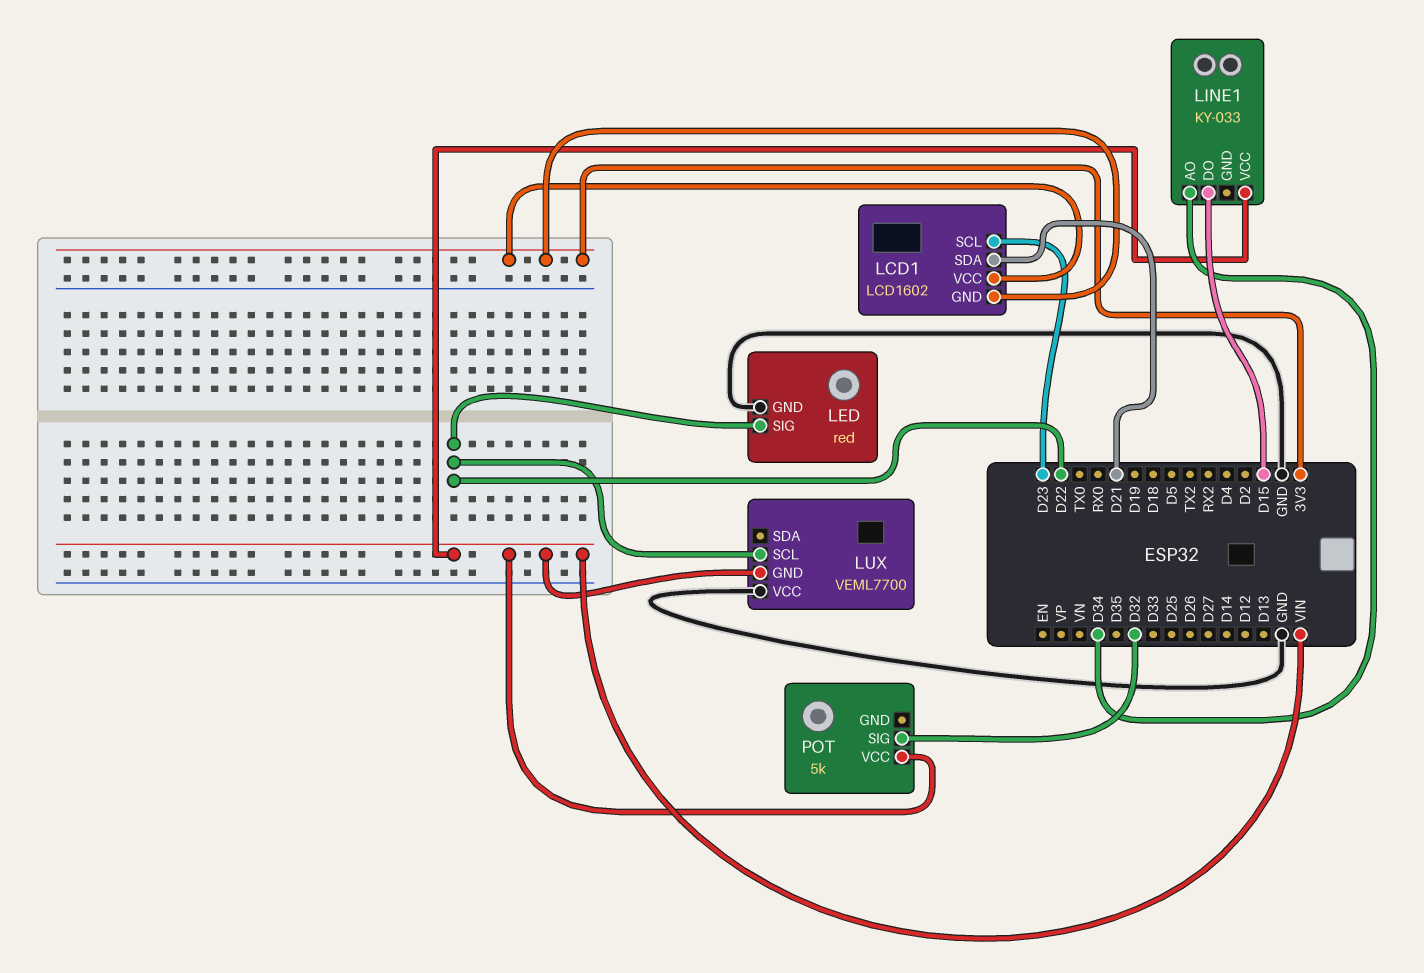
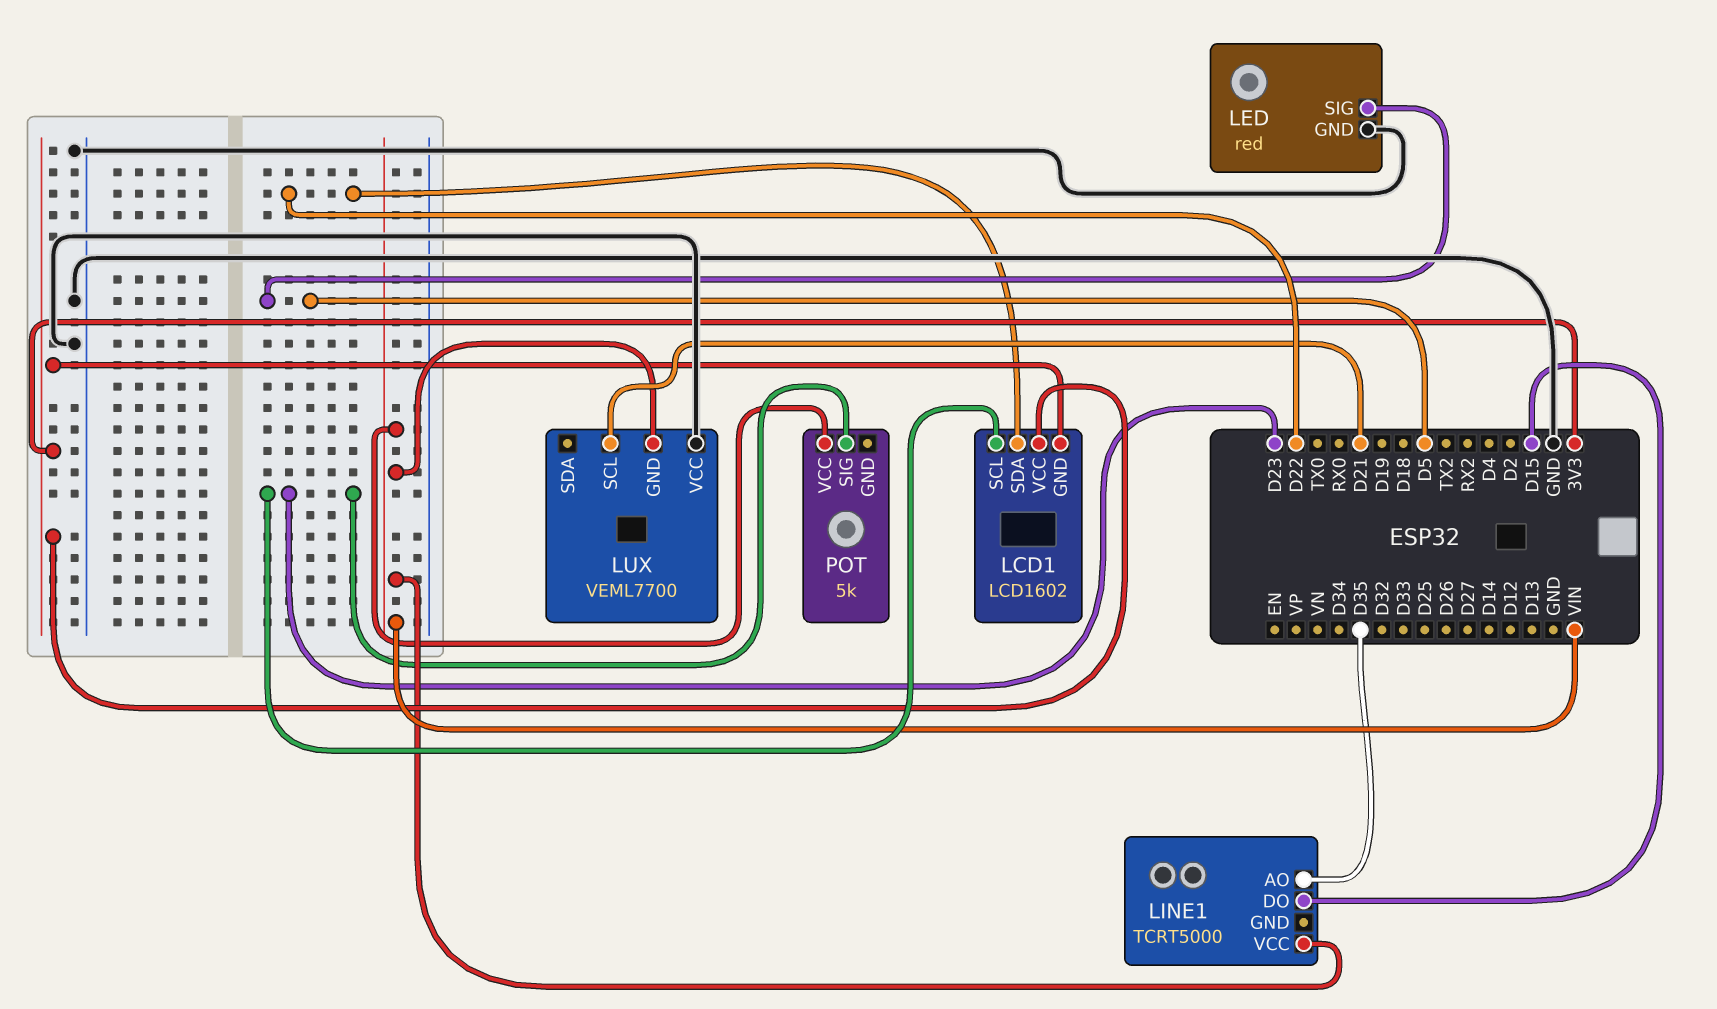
LCD1 pin SDA: D21 -> D22
LED pin SIG: D22 -> D5
LINE1: KY-033 -> TCRT5000
LINE1 pin AO: D34 -> D35
LUX pin SCL: D22 -> D21
POT pin SIG: D32 -> D23

